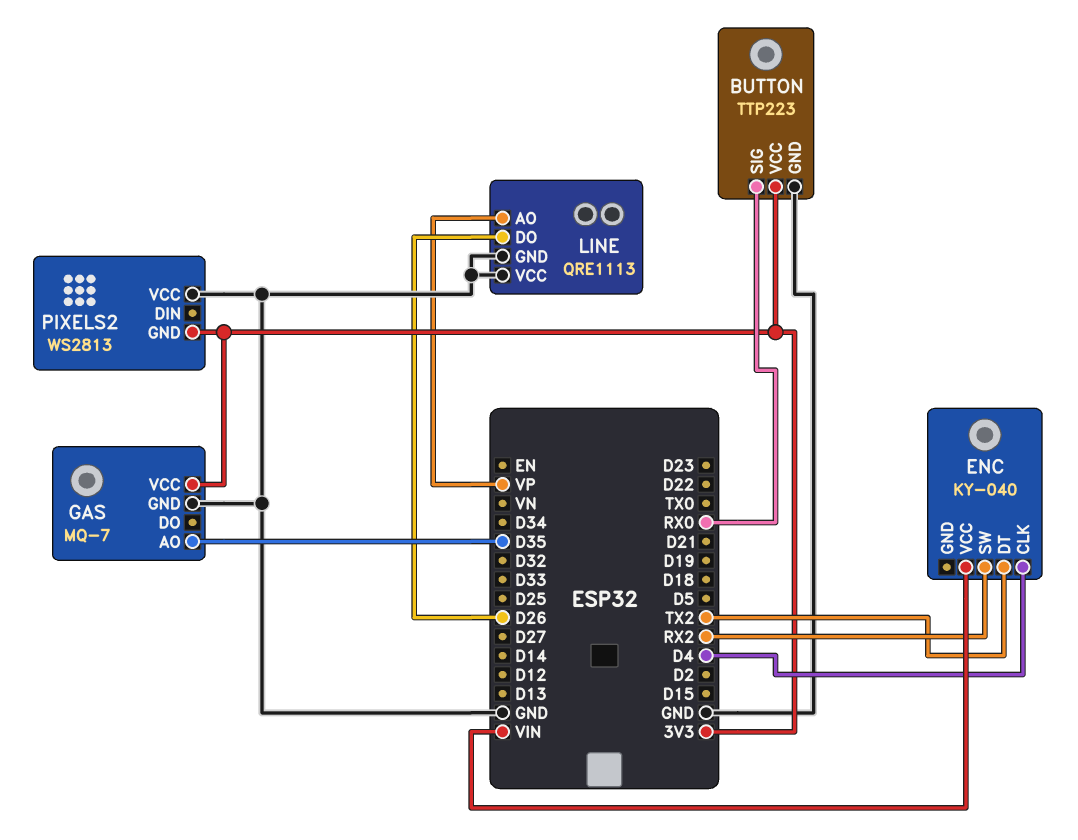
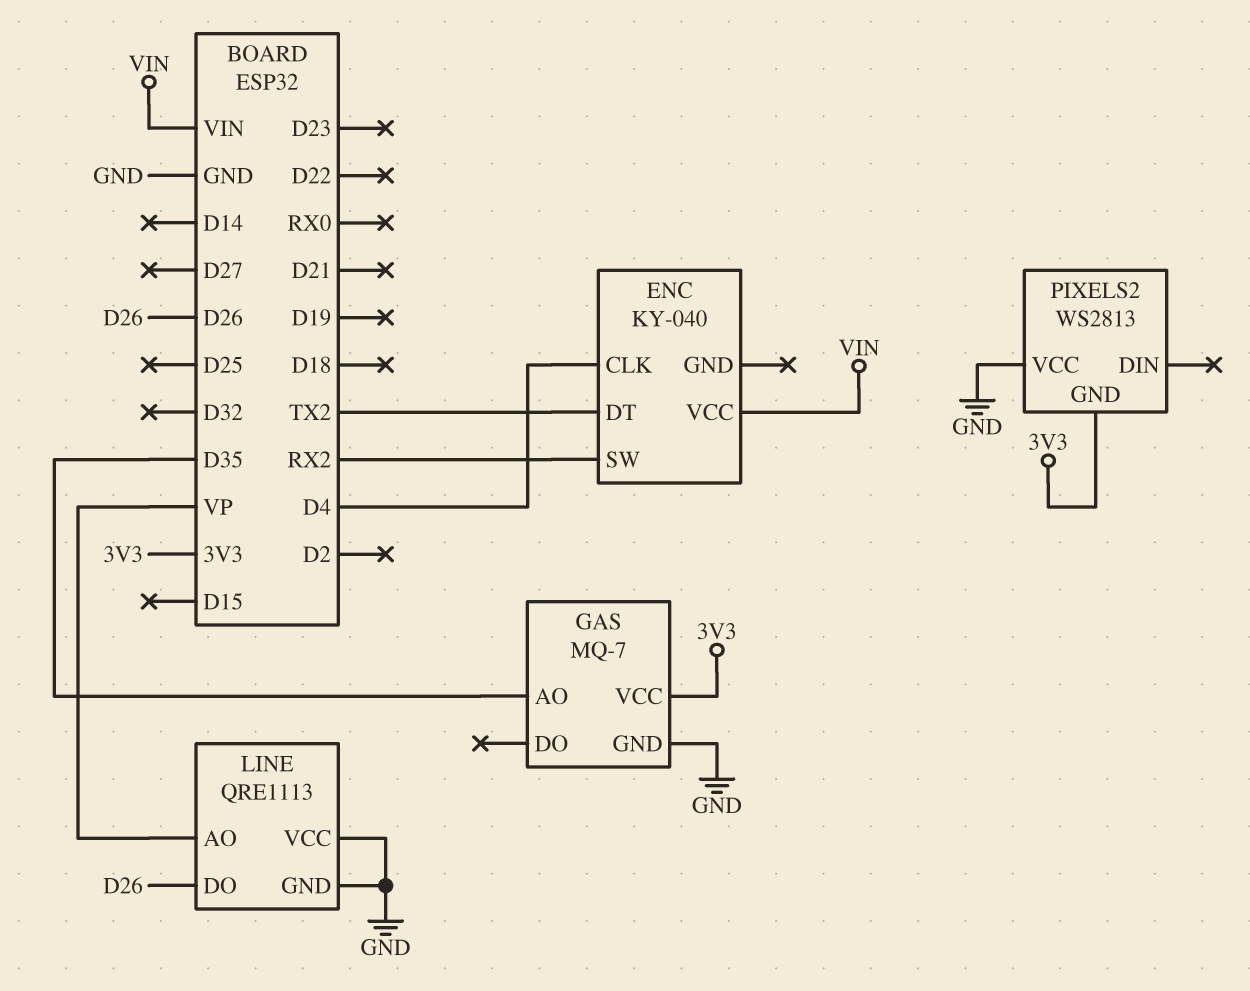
BUTTON: TTP223 -> none
BUTTON pin GND: GND -> none
BUTTON pin SIG: RX0 -> none
BUTTON pin VCC: 3V3 -> none

